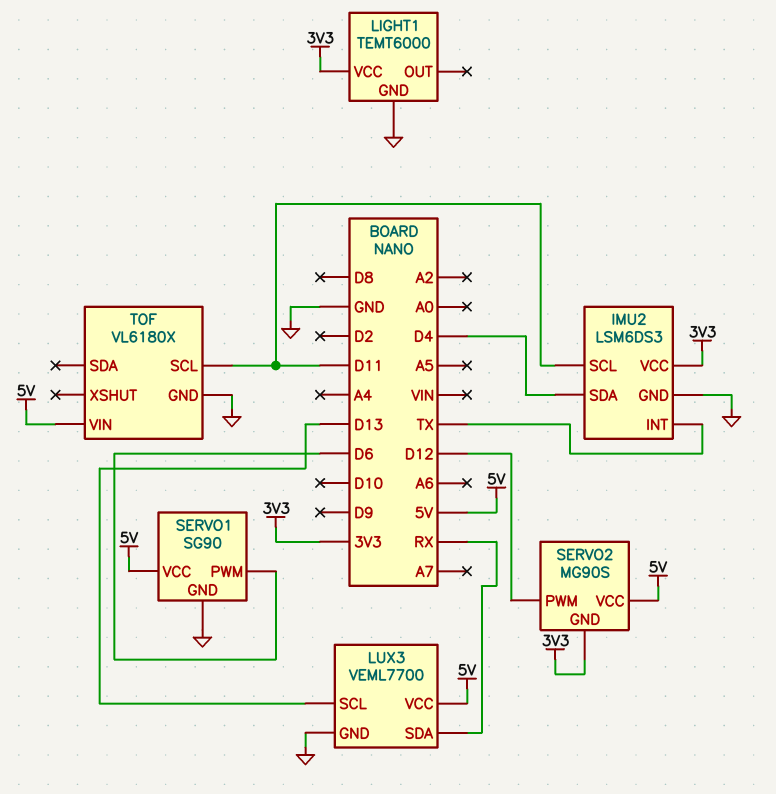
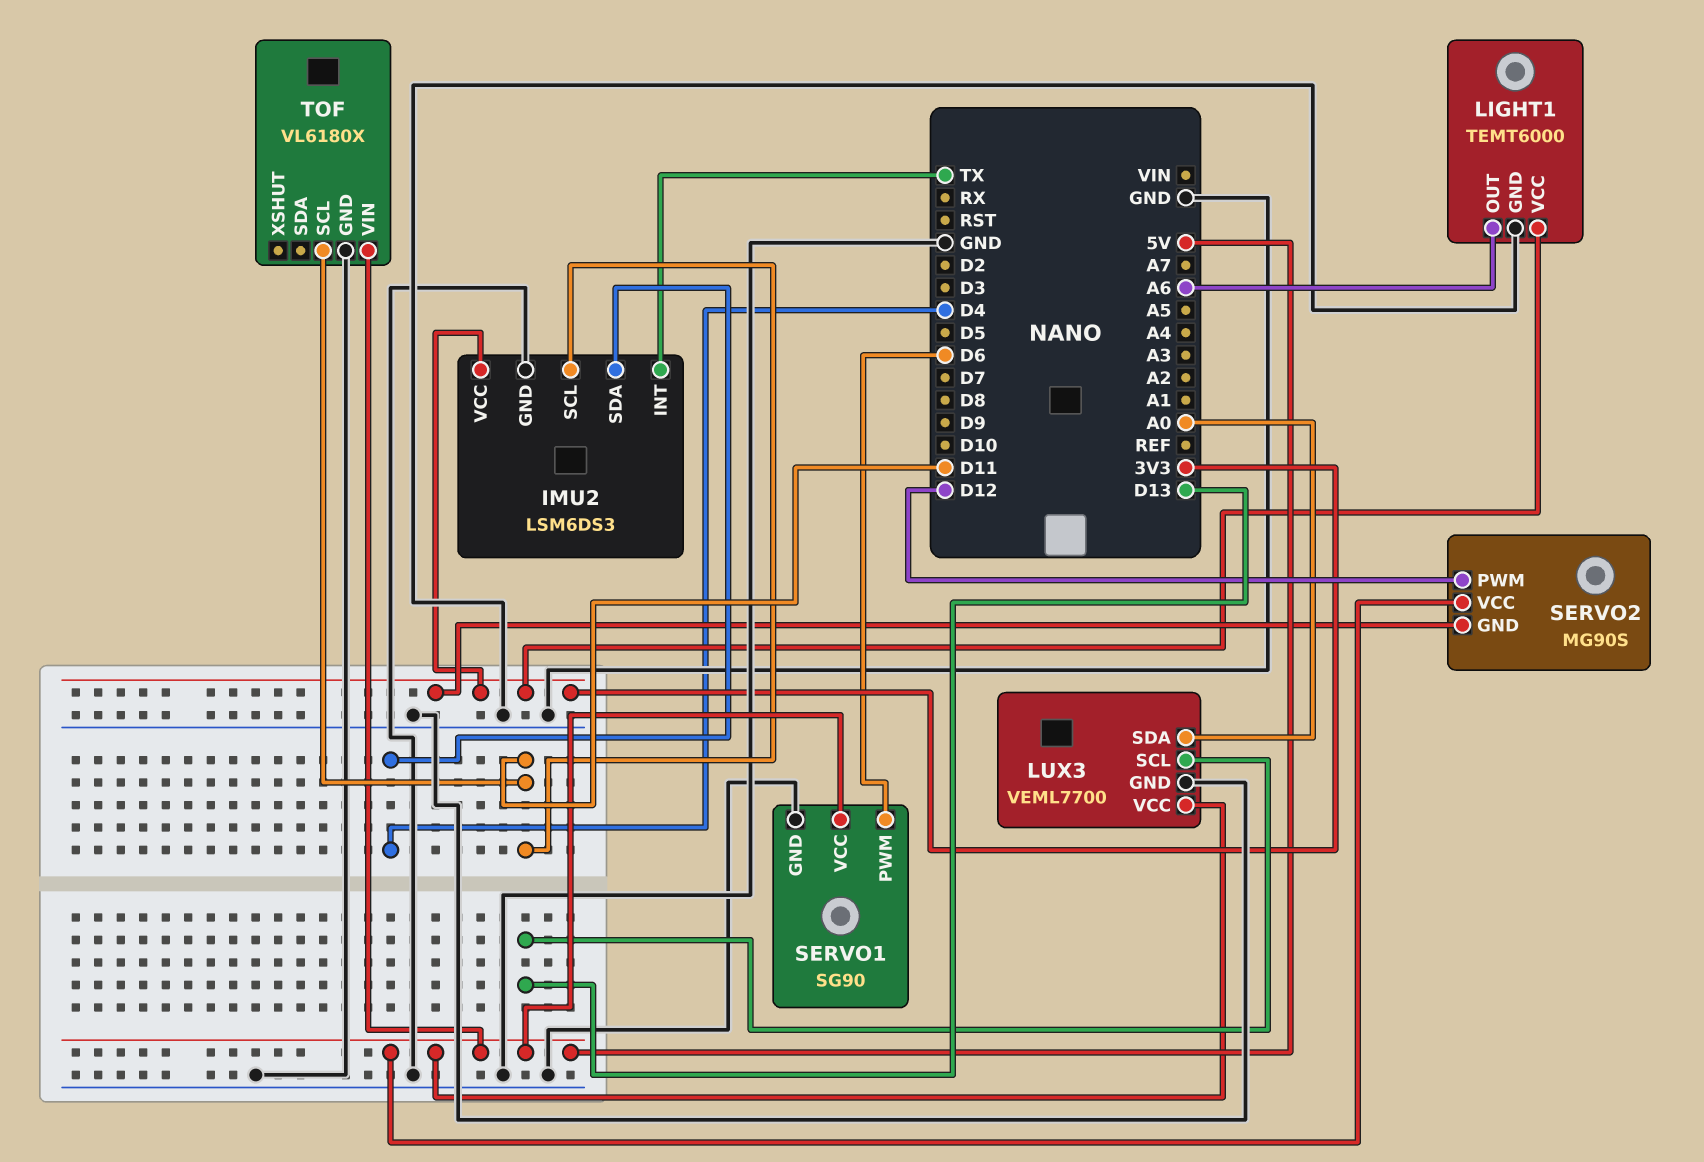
LIGHT1 pin OUT: none -> A6
LUX3 pin SDA: RX -> A0

